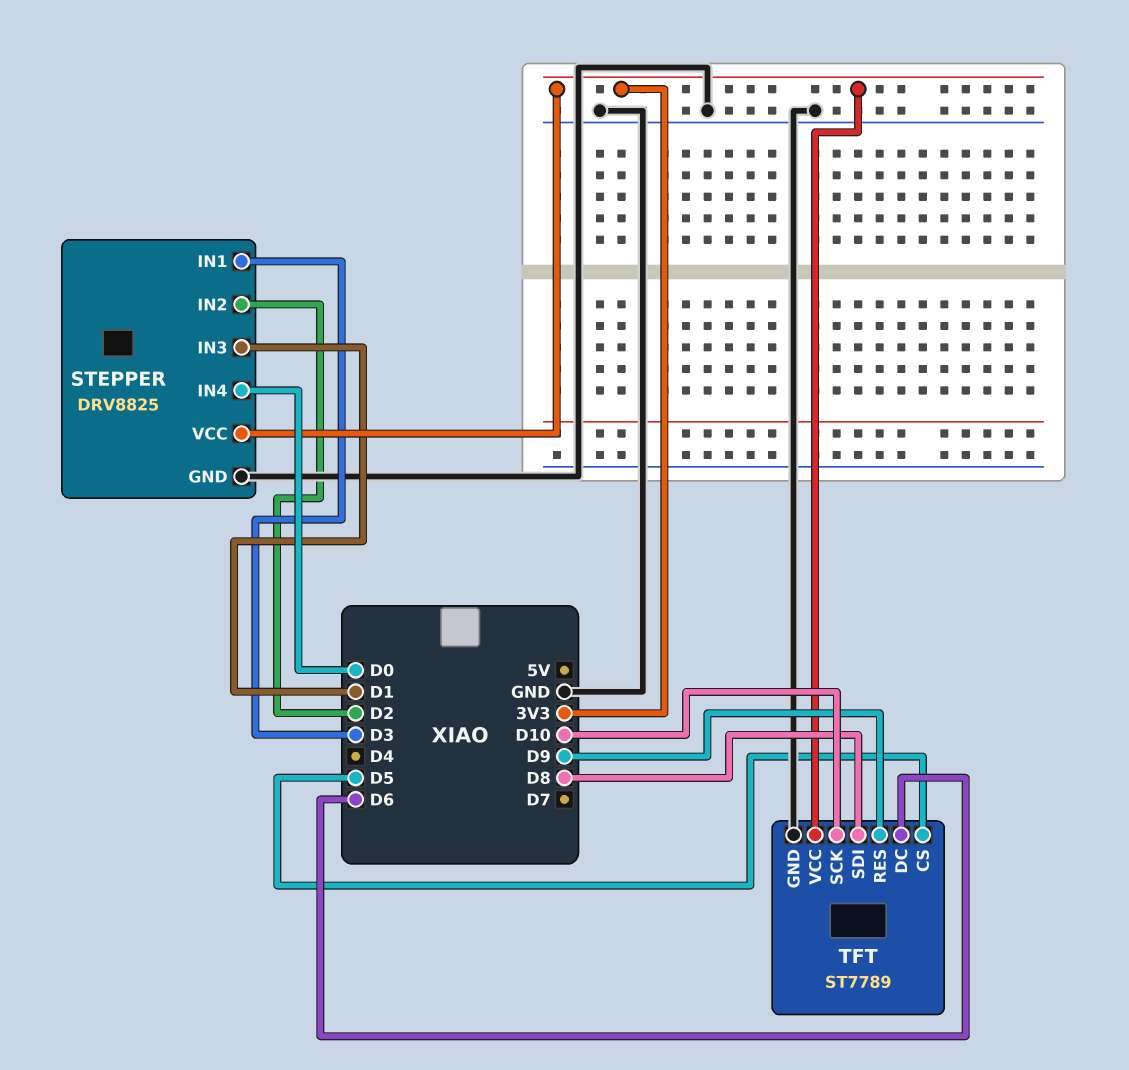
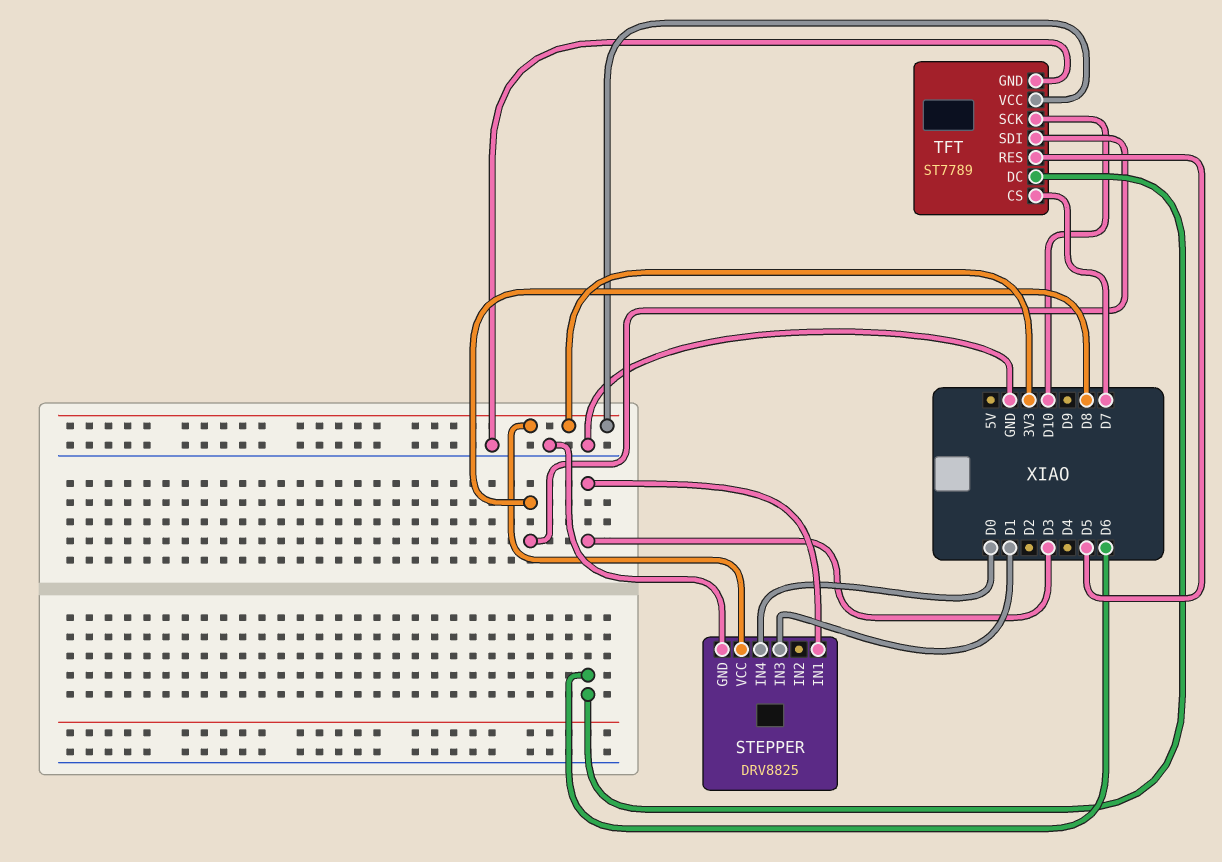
STEPPER pin IN2: D2 -> none
TFT pin CS: D5 -> D7
TFT pin RES: D9 -> D5

